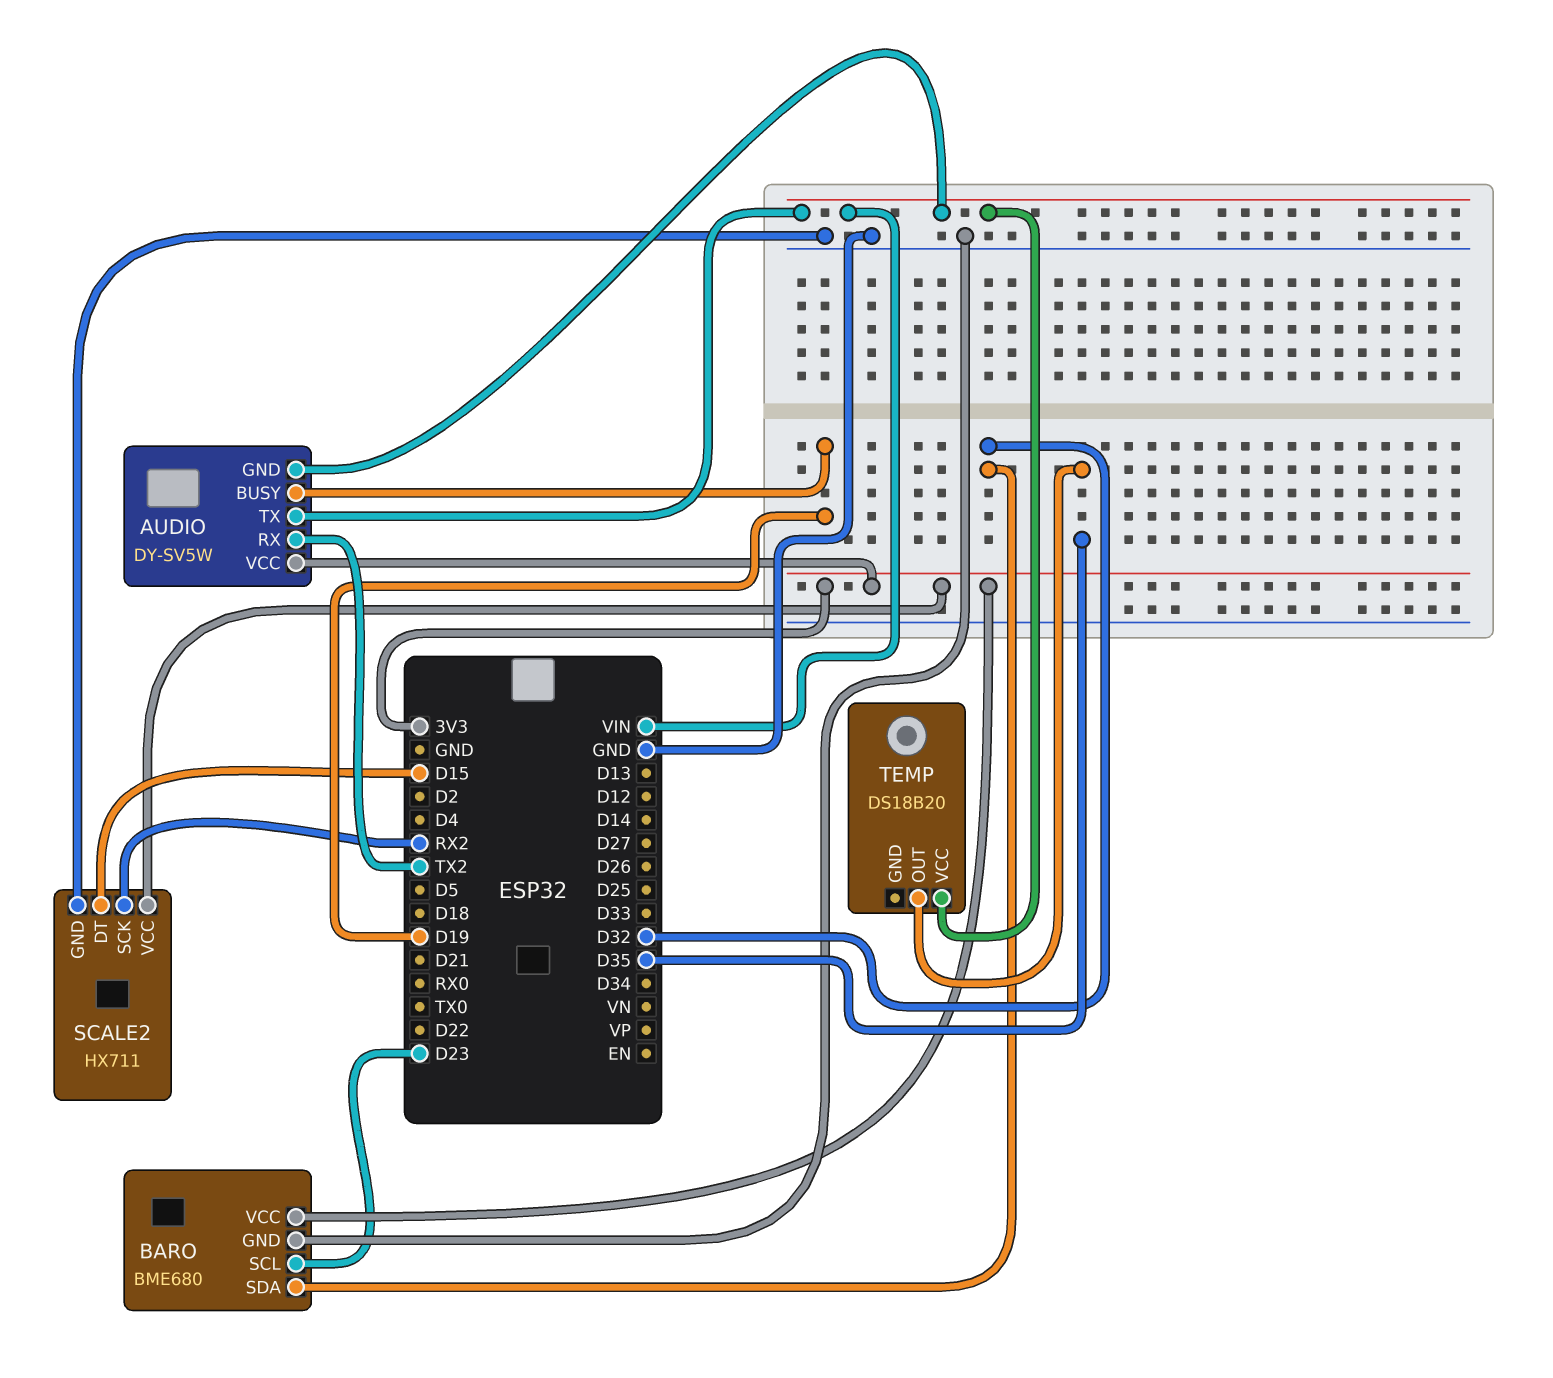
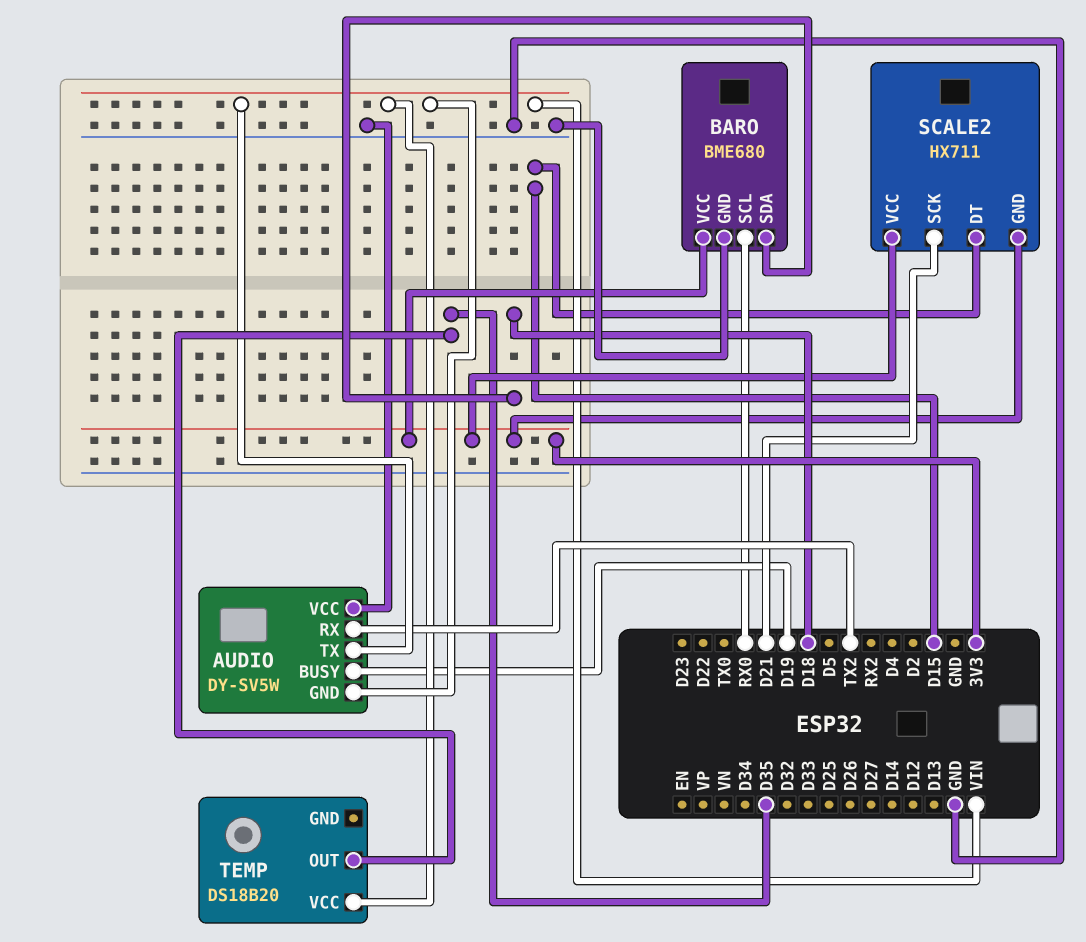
AUDIO pin VCC: 3V3 -> GND
BARO pin SCL: D23 -> RX0
BARO pin SDA: D32 -> D18
SCALE2 pin GND: GND -> 3V3
SCALE2 pin SCK: RX2 -> D21

